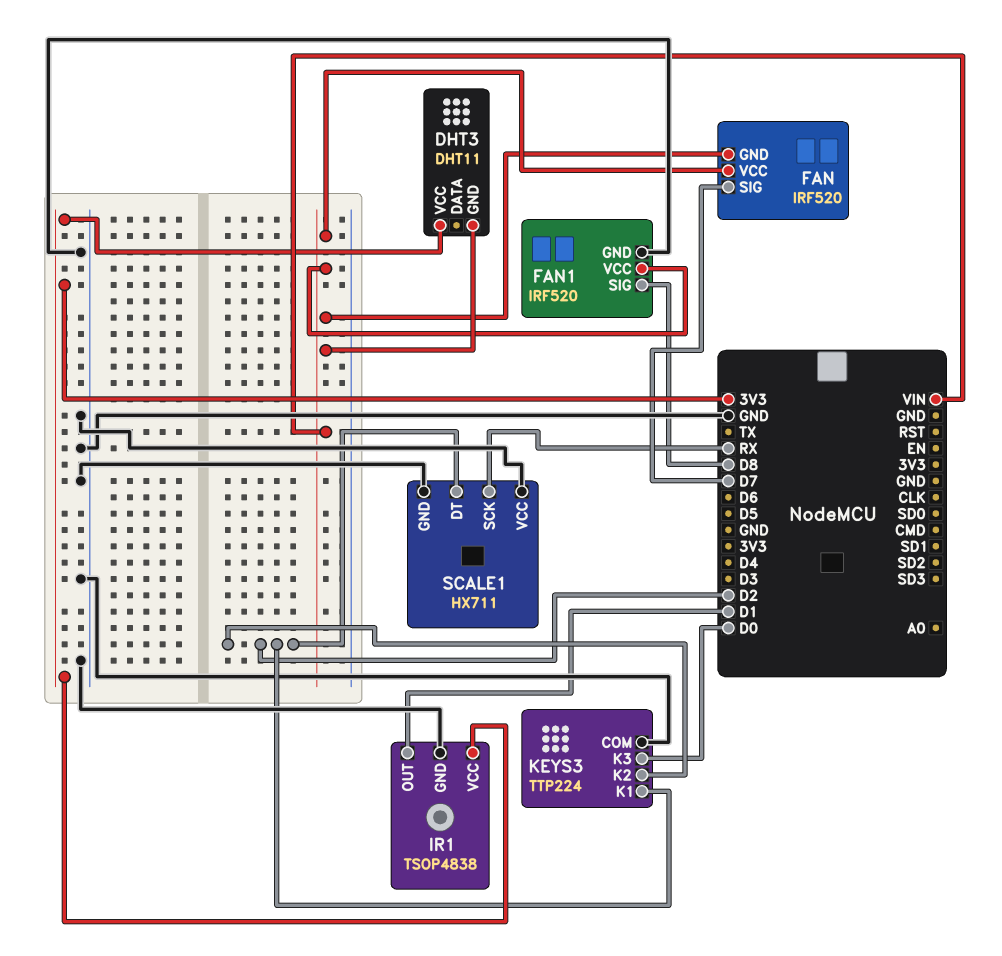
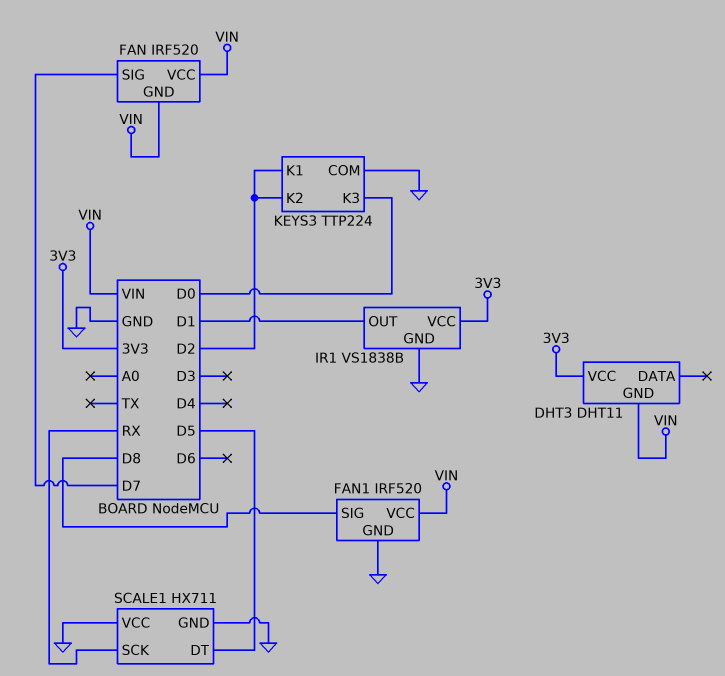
IR1: TSOP4838 -> VS1838B
SCALE1 pin DT: D2 -> D5

